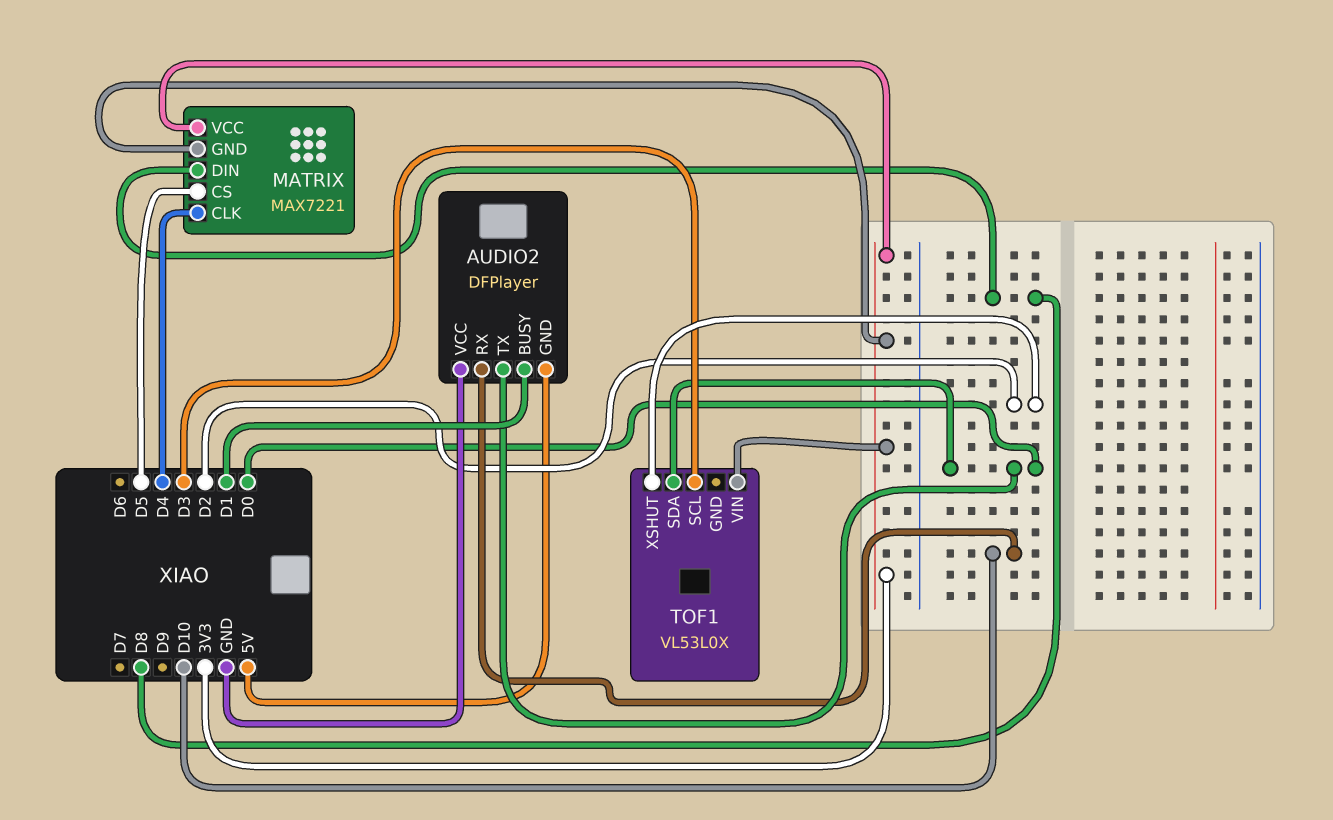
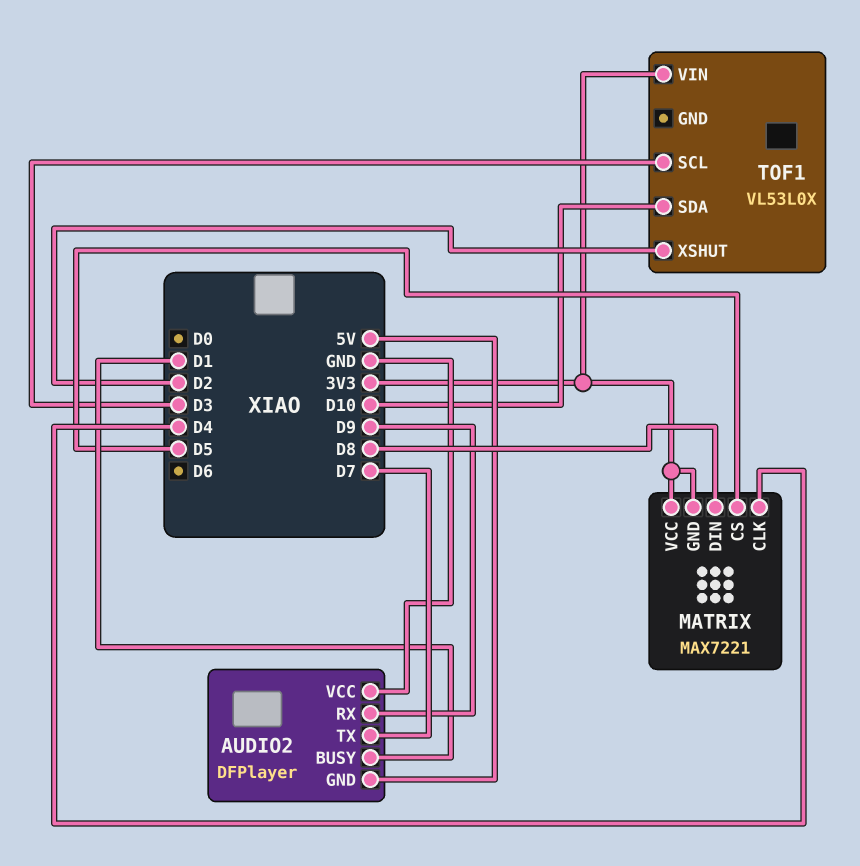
AUDIO2 pin RX: D10 -> D9
AUDIO2 pin TX: D0 -> D7
TOF1 pin SDA: D0 -> D10

